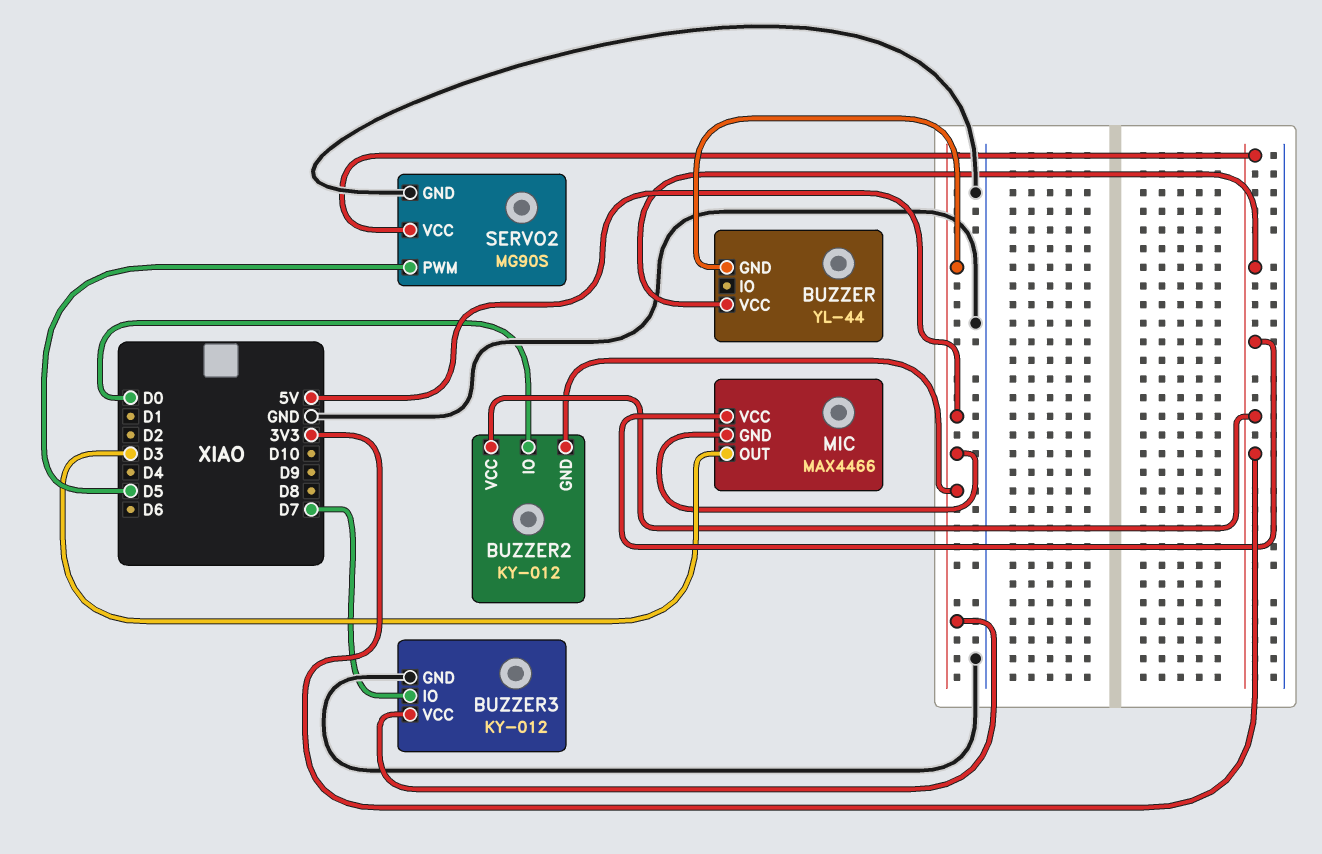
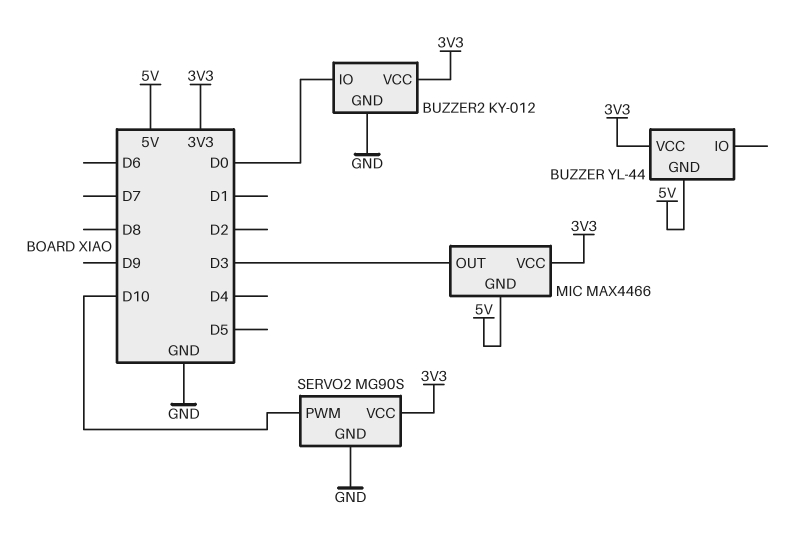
BUZZER2 pin GND: 5V -> GND
BUZZER3: KY-012 -> none
BUZZER3 pin GND: GND -> none
BUZZER3 pin IO: D7 -> none
BUZZER3 pin VCC: 5V -> none
SERVO2 pin PWM: D5 -> D10

